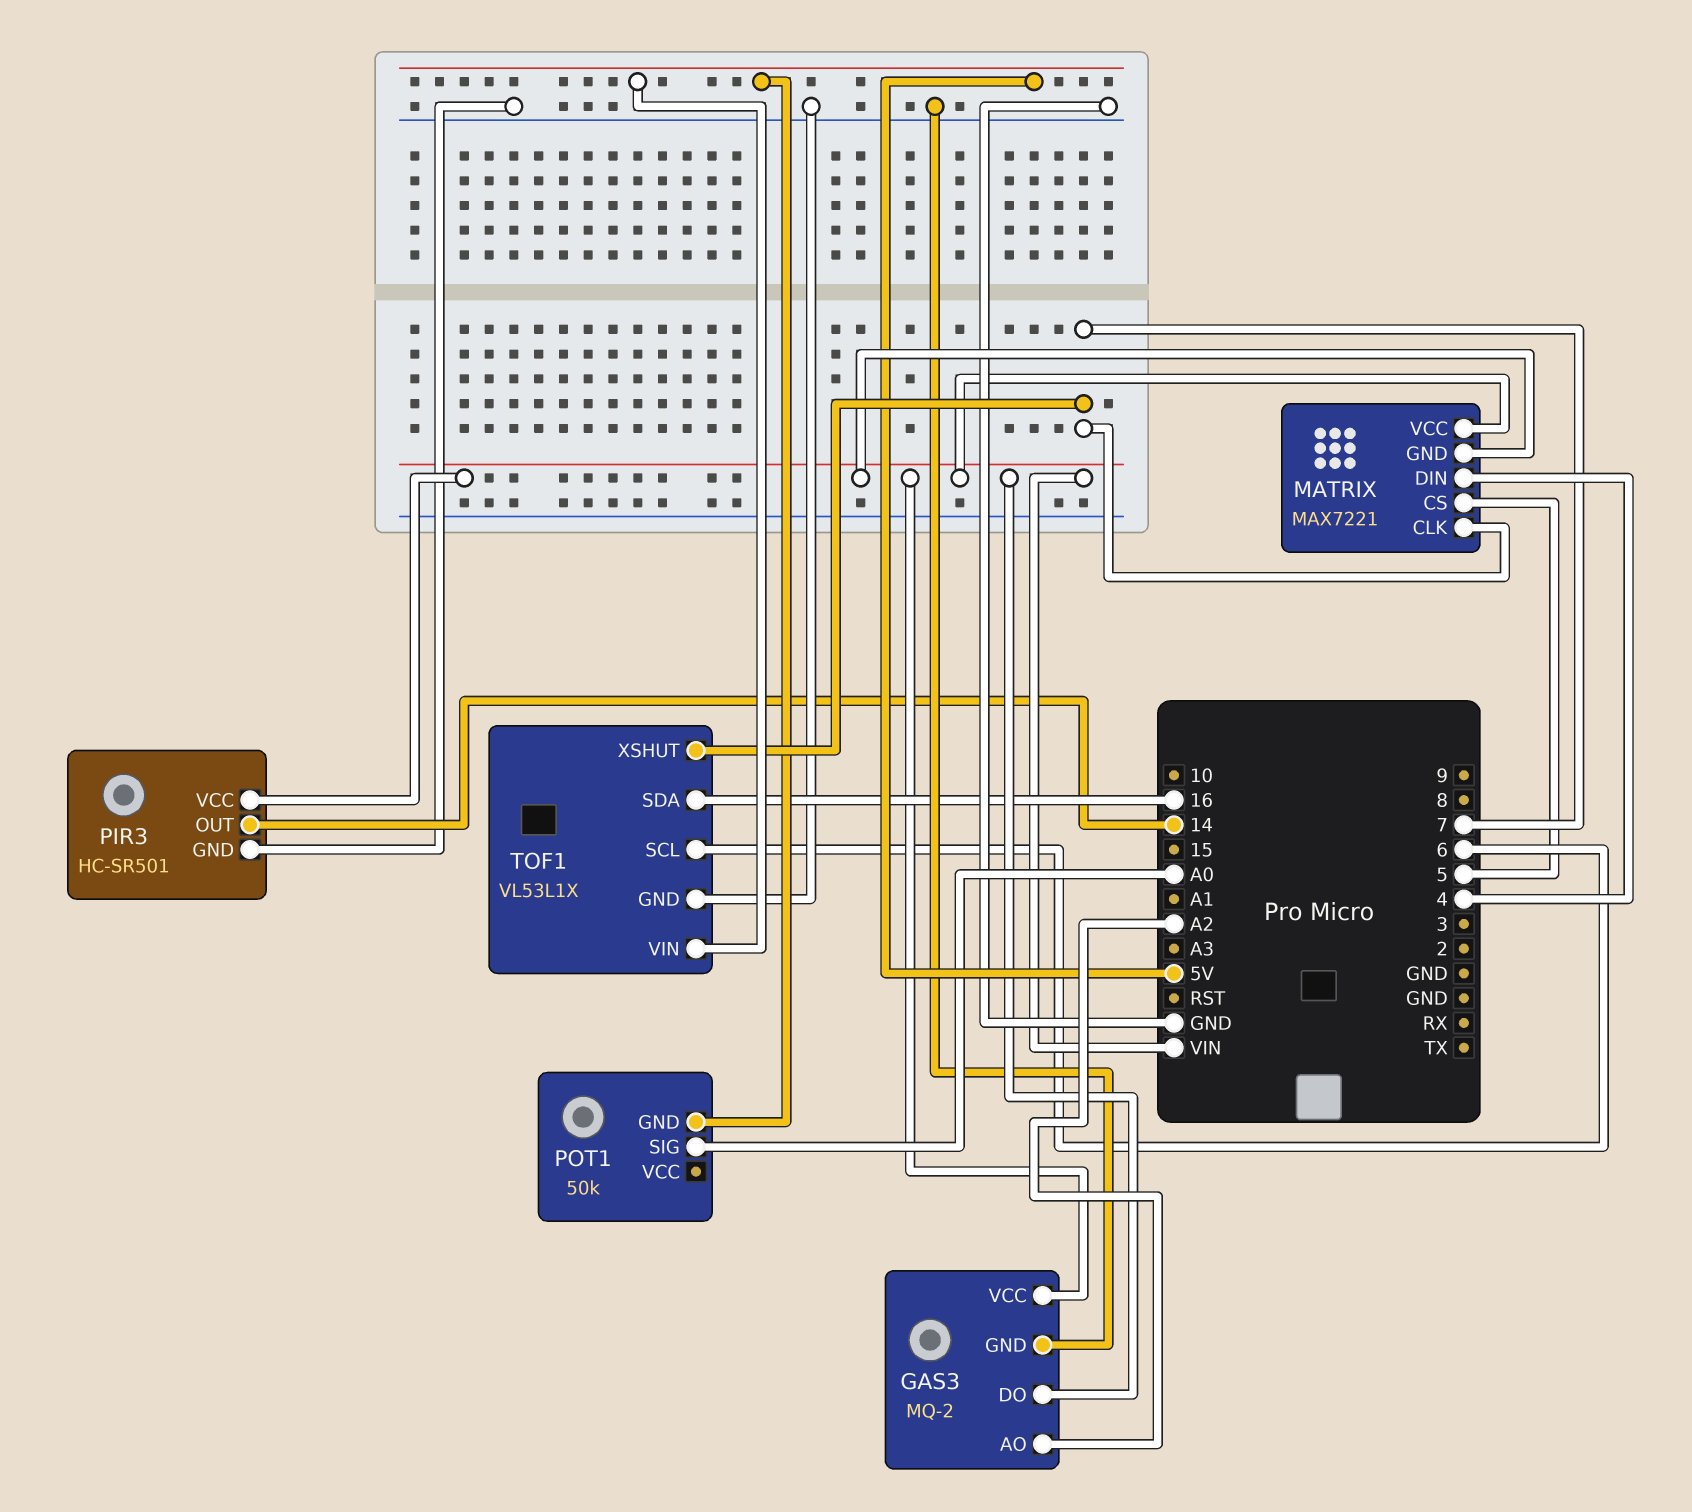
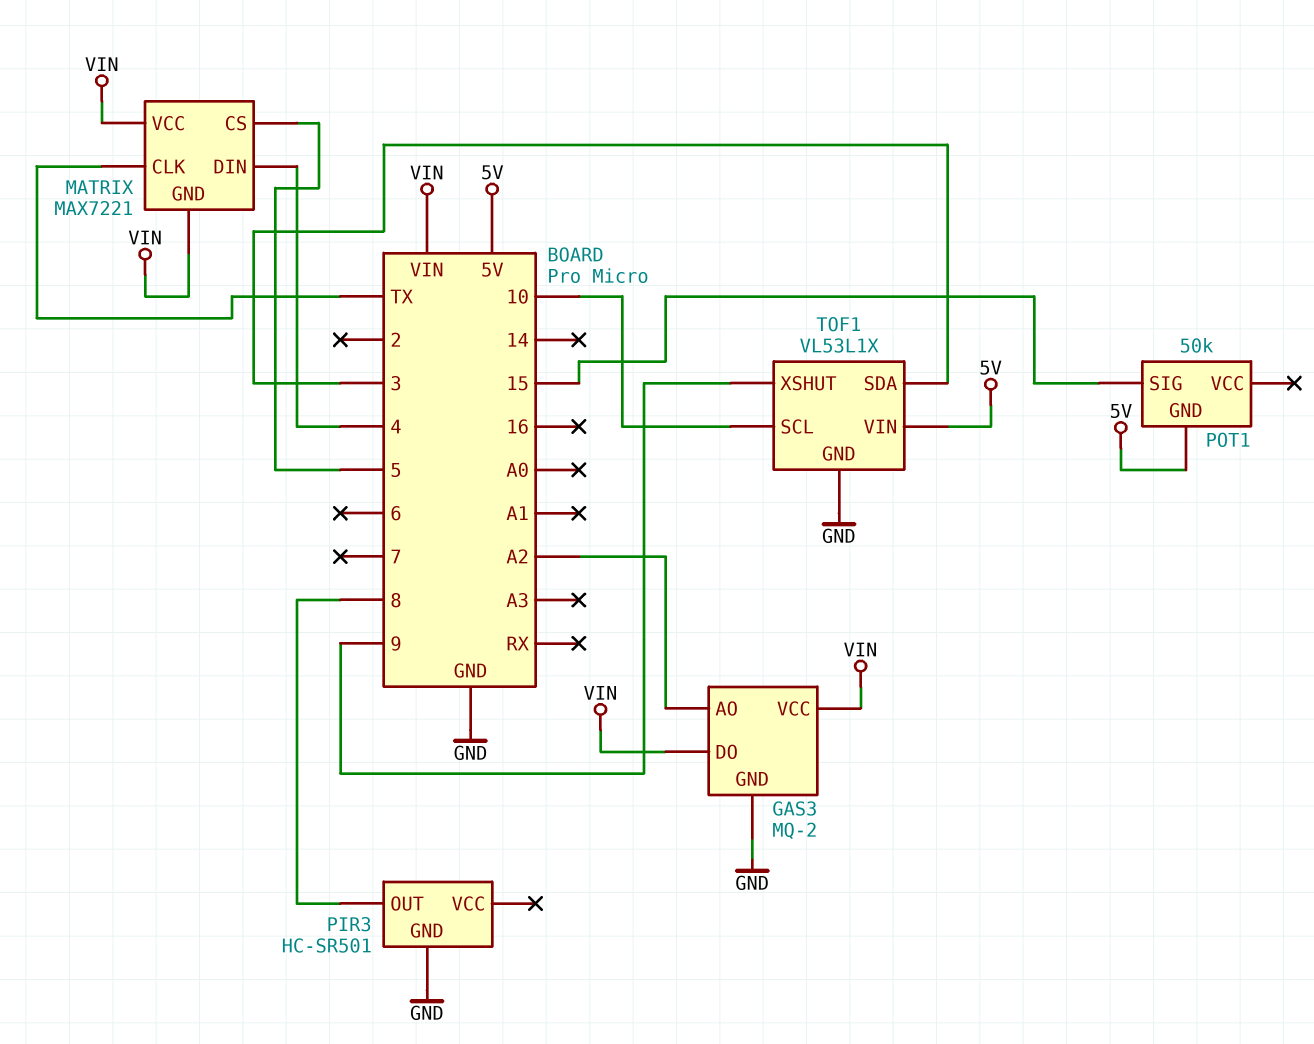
MATRIX pin CLK: 7 -> TX
PIR3 pin OUT: 14 -> 8
PIR3 pin VCC: VIN -> none
POT1 pin SIG: A0 -> 15
TOF1 pin SCL: 6 -> 10
TOF1 pin SDA: 16 -> 3
TOF1 pin XSHUT: 7 -> 9

